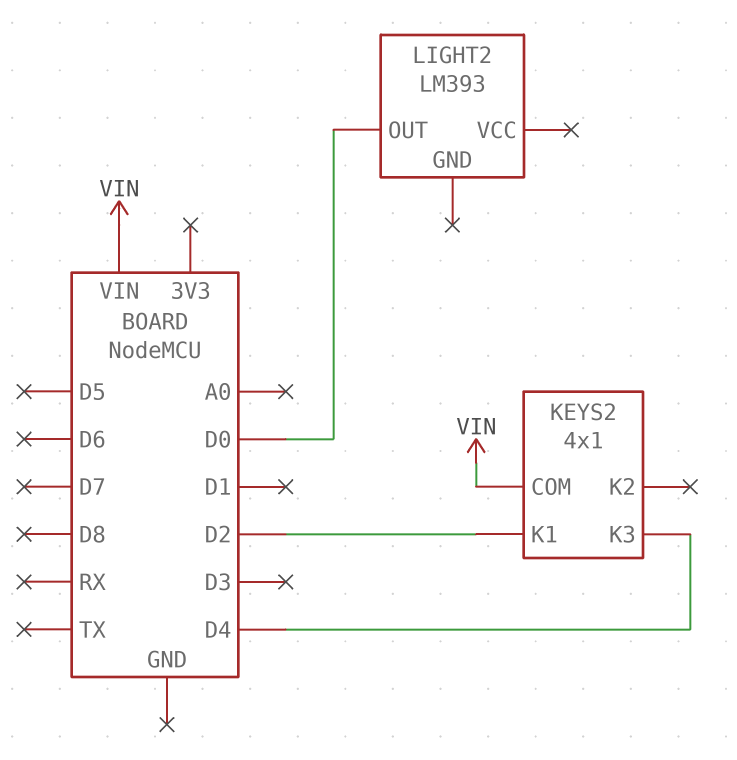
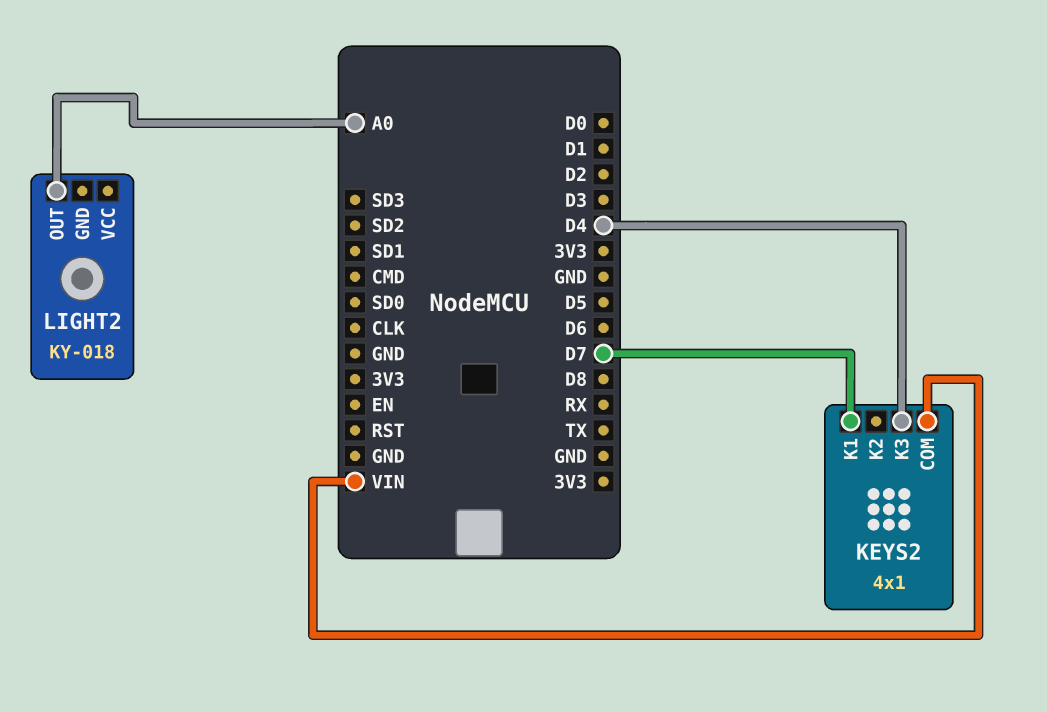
KEYS2 pin K1: D2 -> D7
LIGHT2: LM393 -> KY-018
LIGHT2 pin OUT: D0 -> A0

